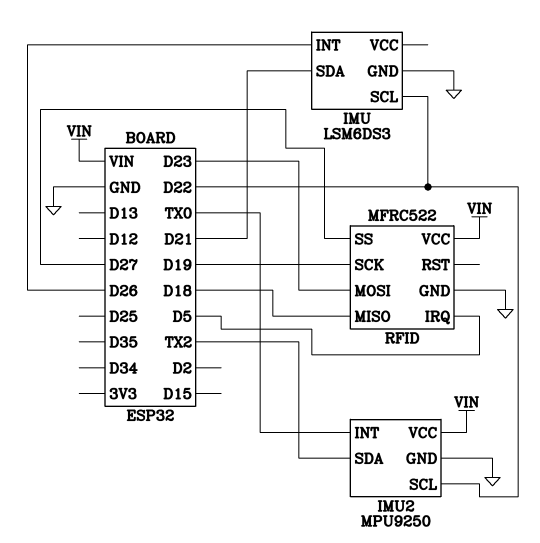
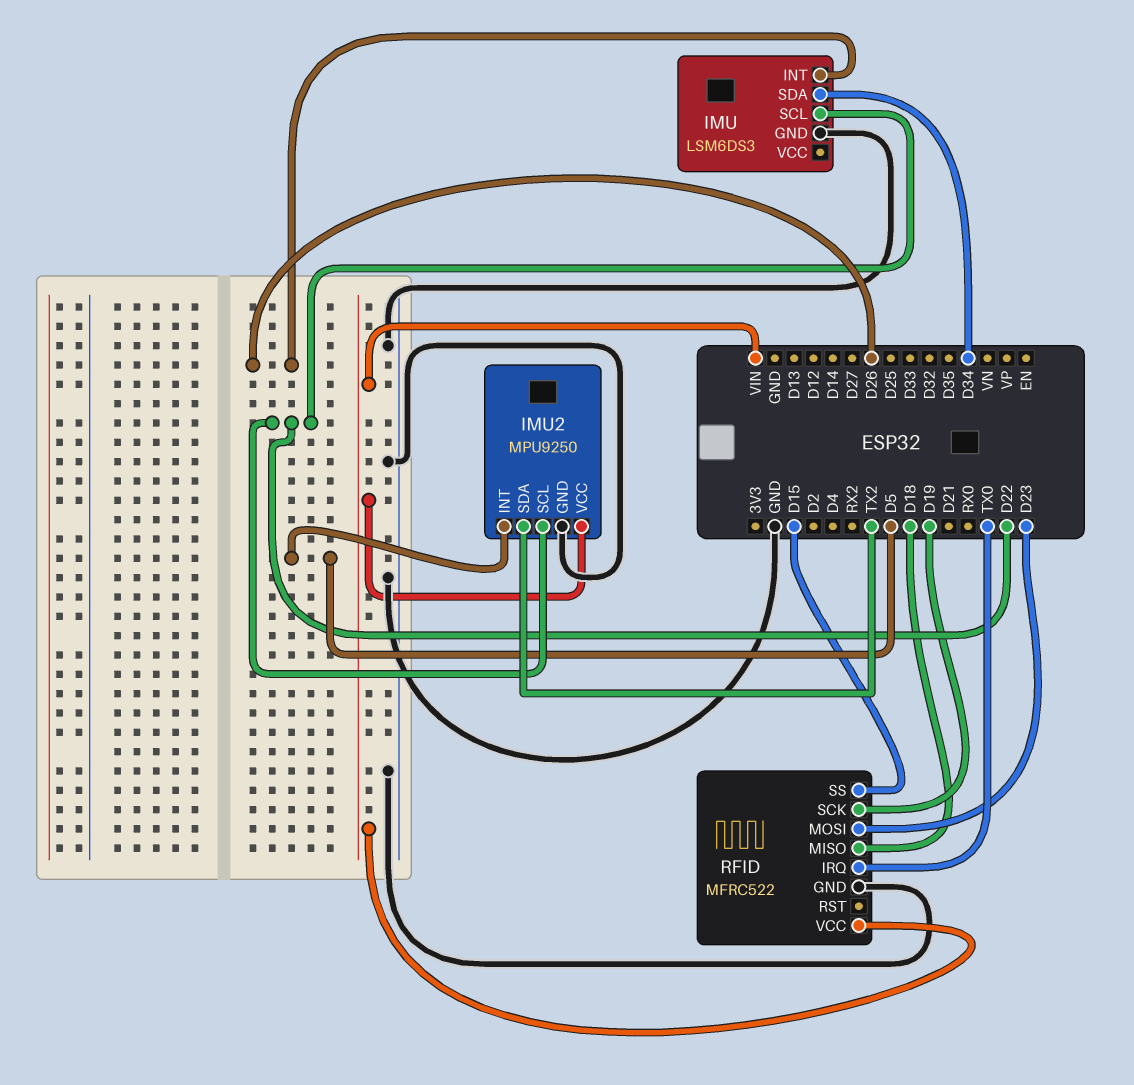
IMU pin SDA: D21 -> D34
IMU2 pin INT: TX0 -> D5
RFID pin IRQ: D5 -> TX0
RFID pin SS: D27 -> D15

